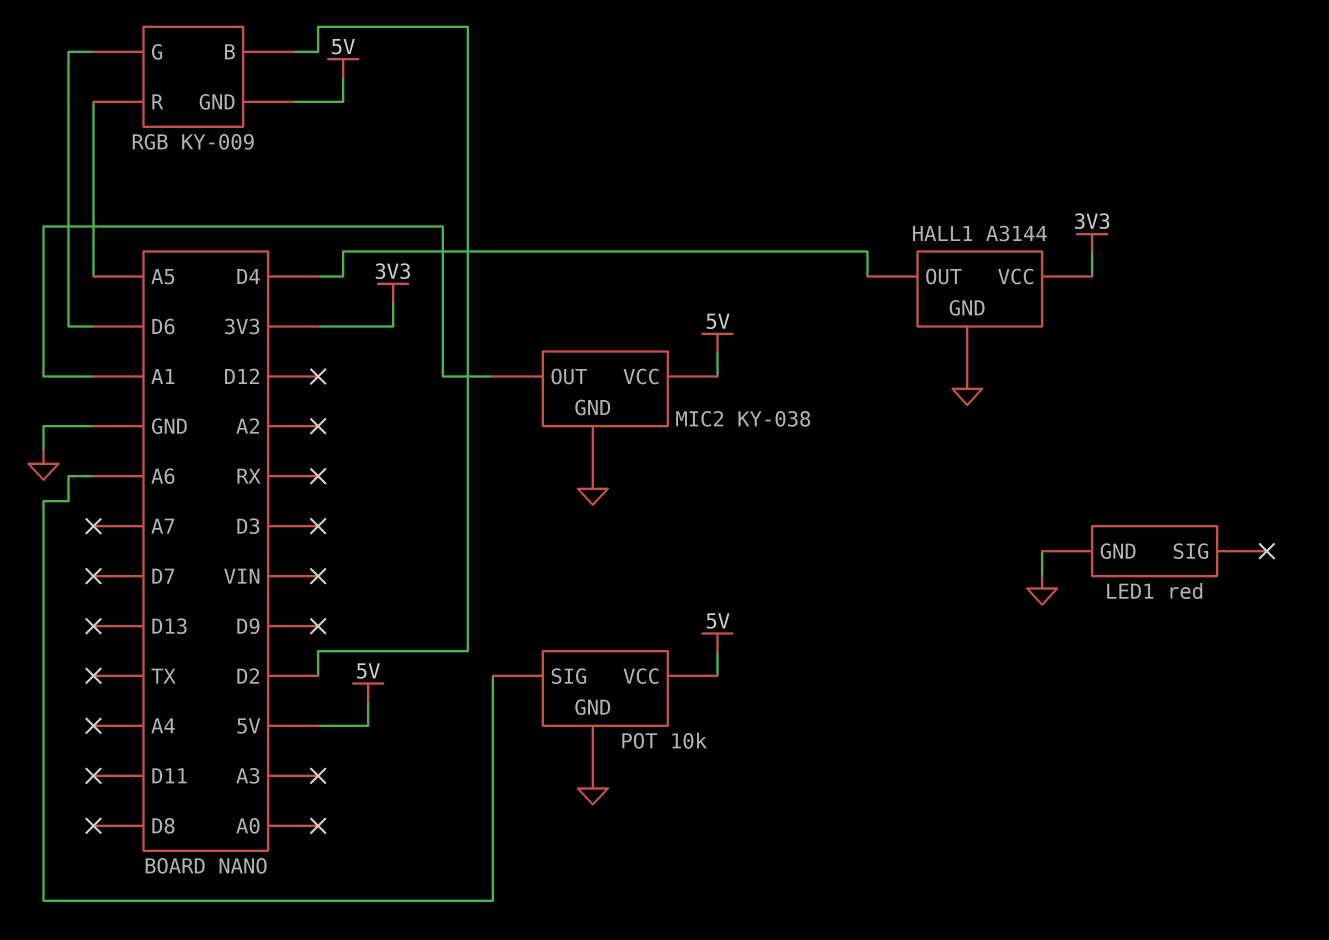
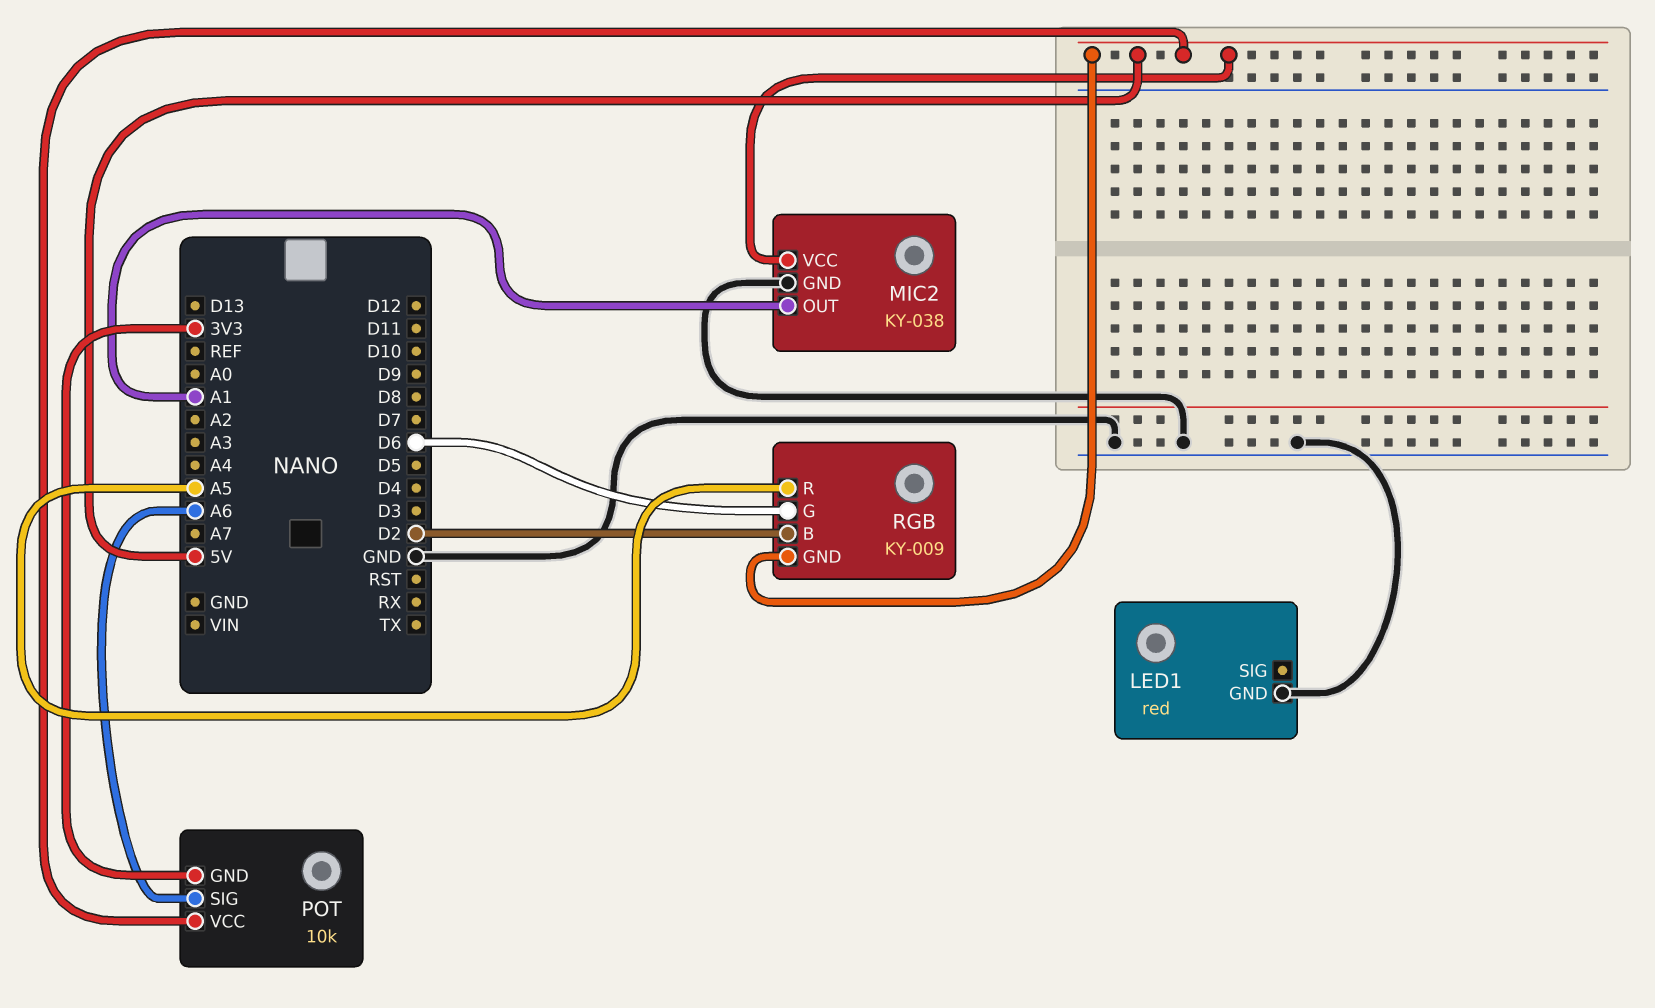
HALL1: A3144 -> none
HALL1 pin GND: GND -> none
HALL1 pin OUT: D4 -> none
HALL1 pin VCC: 3V3 -> none
POT pin GND: GND -> 3V3

